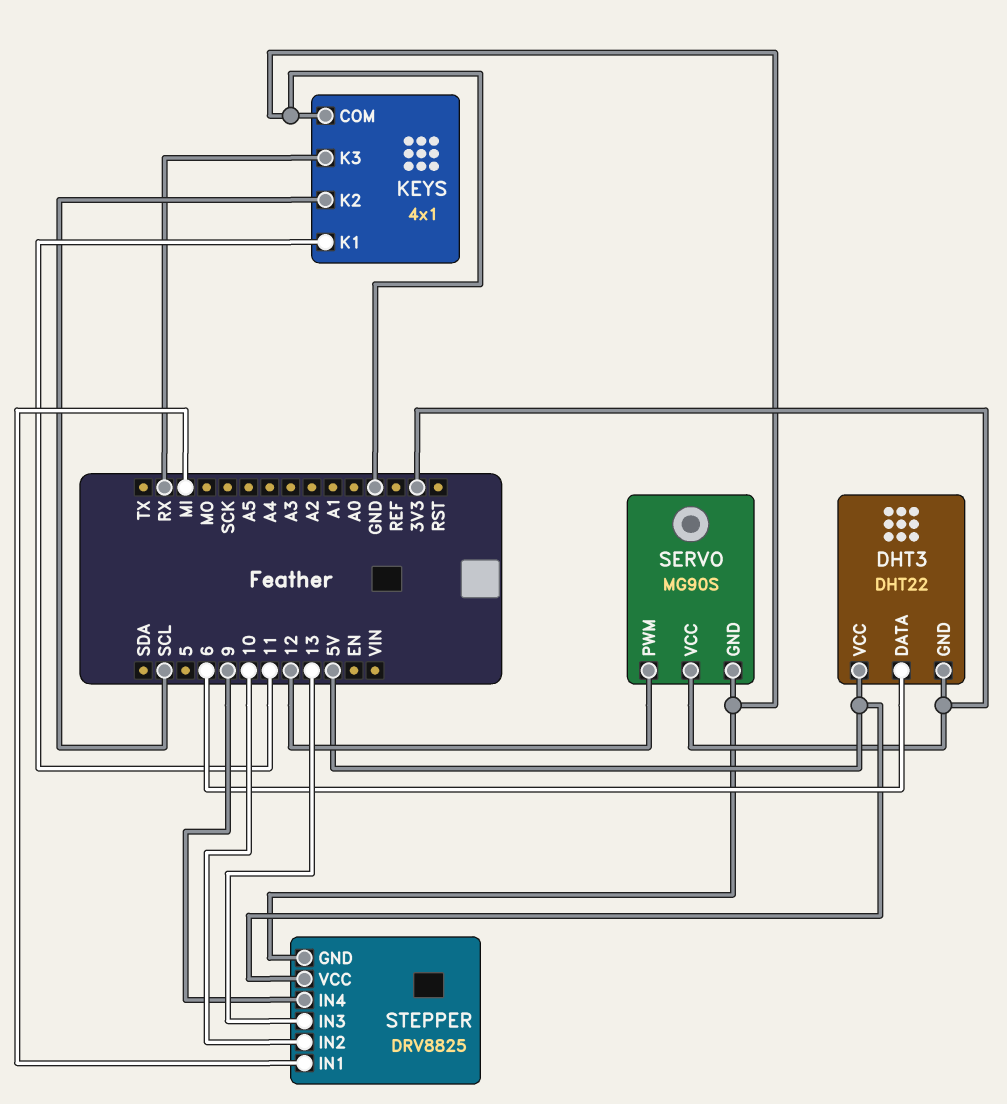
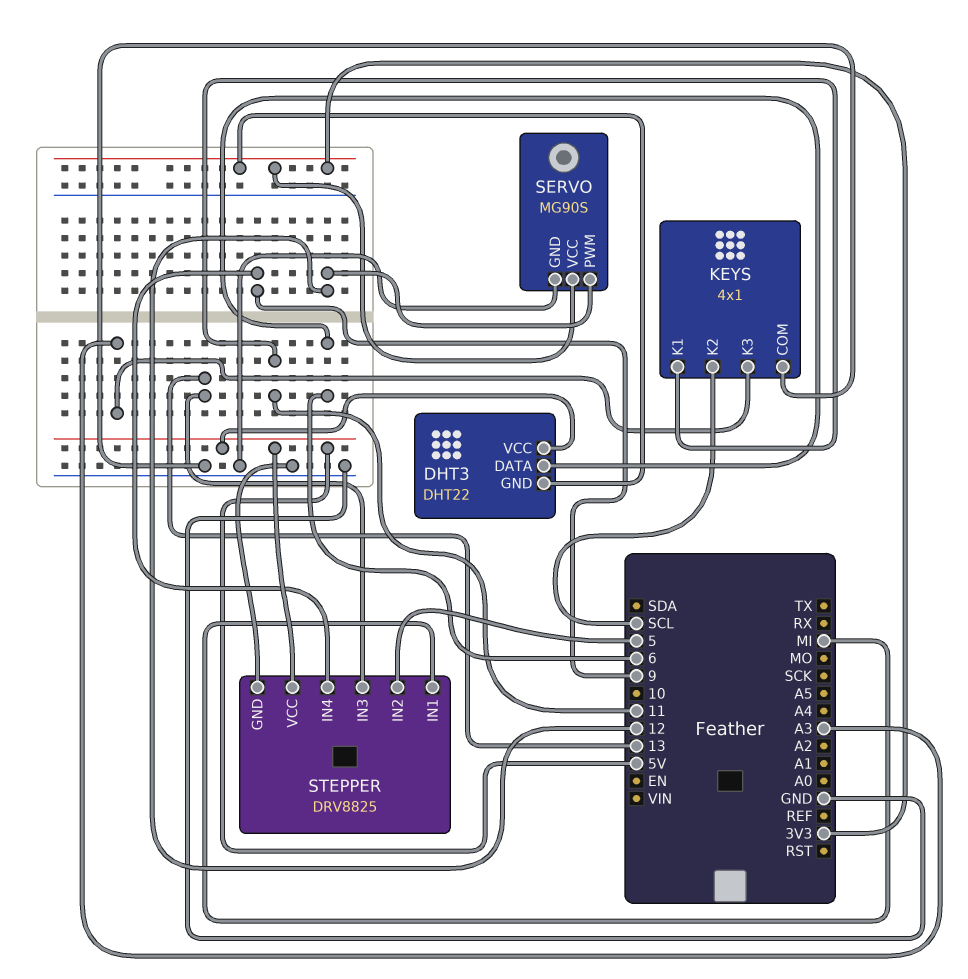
KEYS pin K3: RX -> A3
STEPPER pin IN2: 10 -> 5

